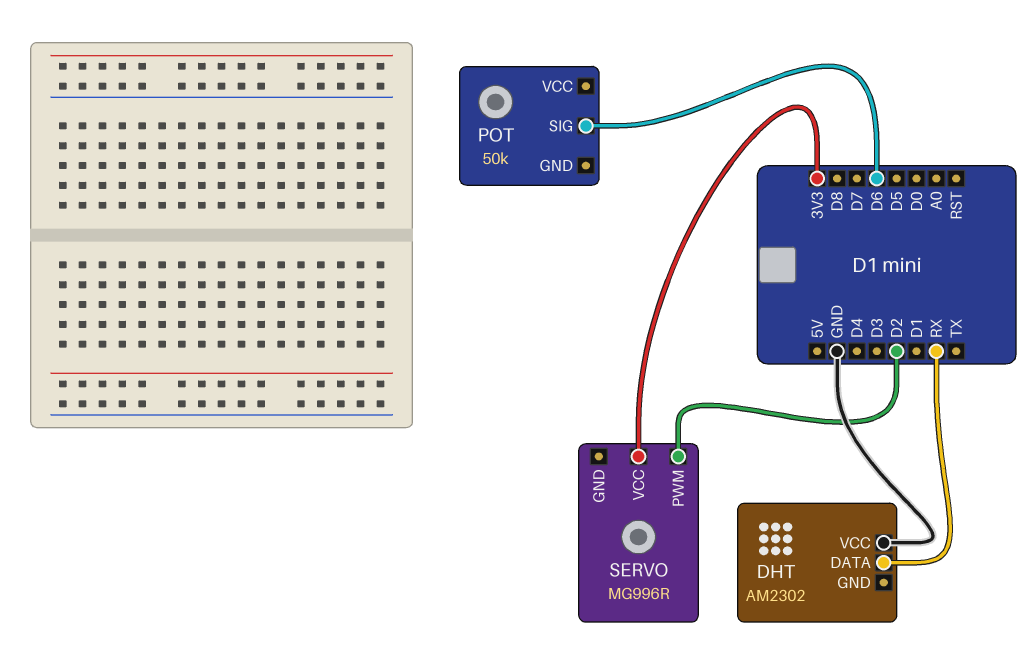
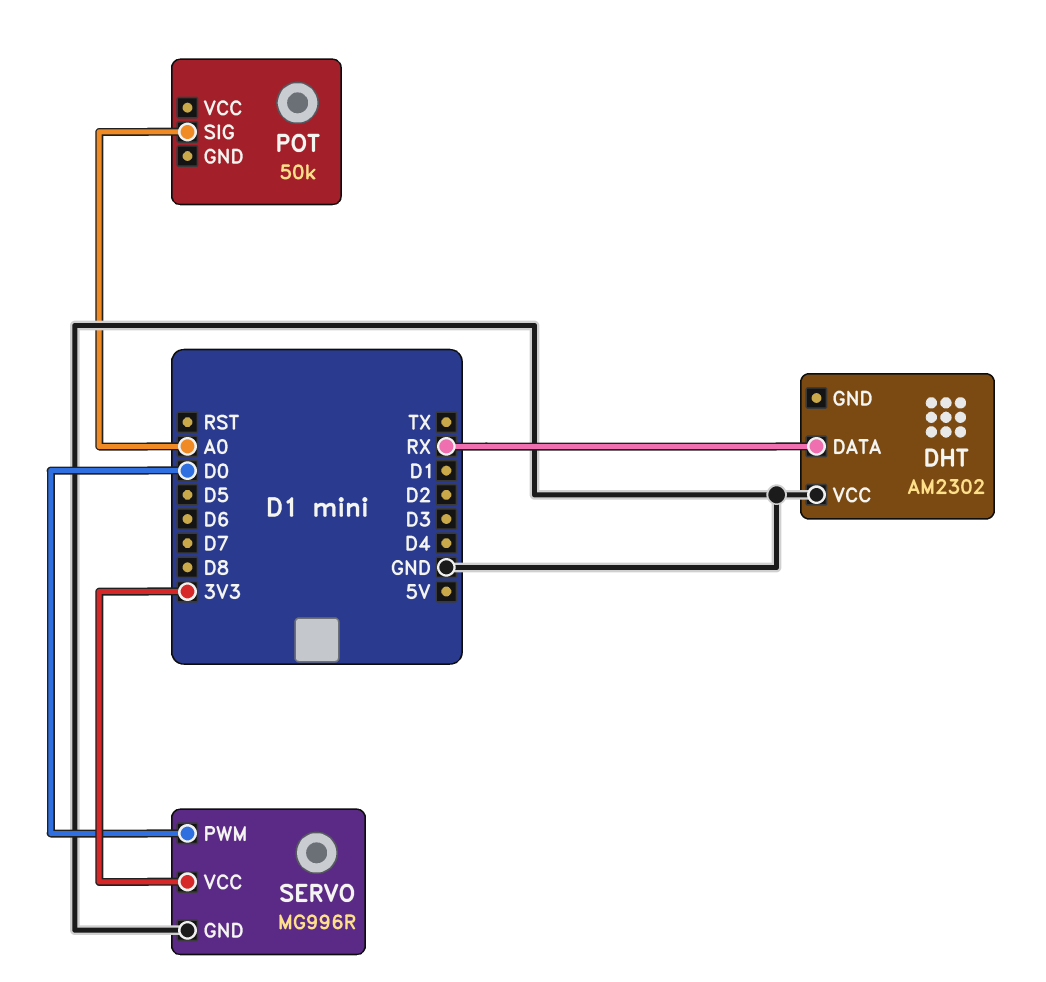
POT pin SIG: D6 -> A0
SERVO pin GND: none -> GND
SERVO pin PWM: D2 -> D0

